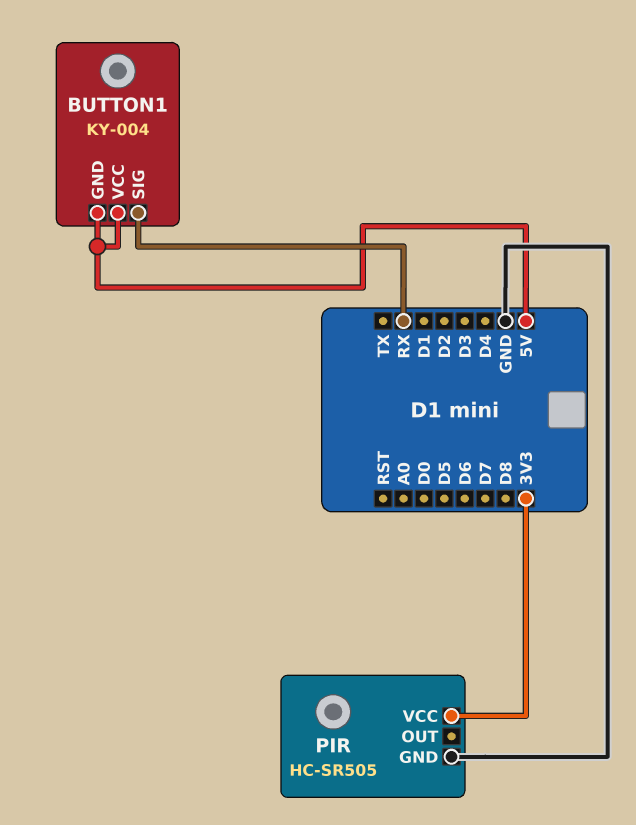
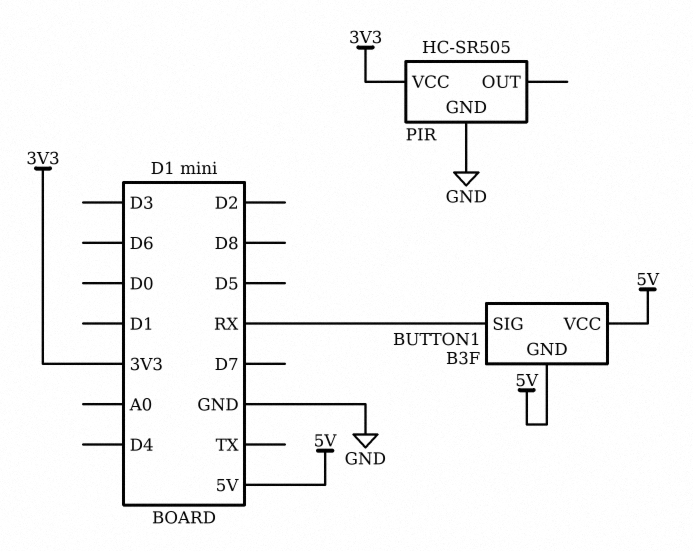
BUTTON1: KY-004 -> B3F

